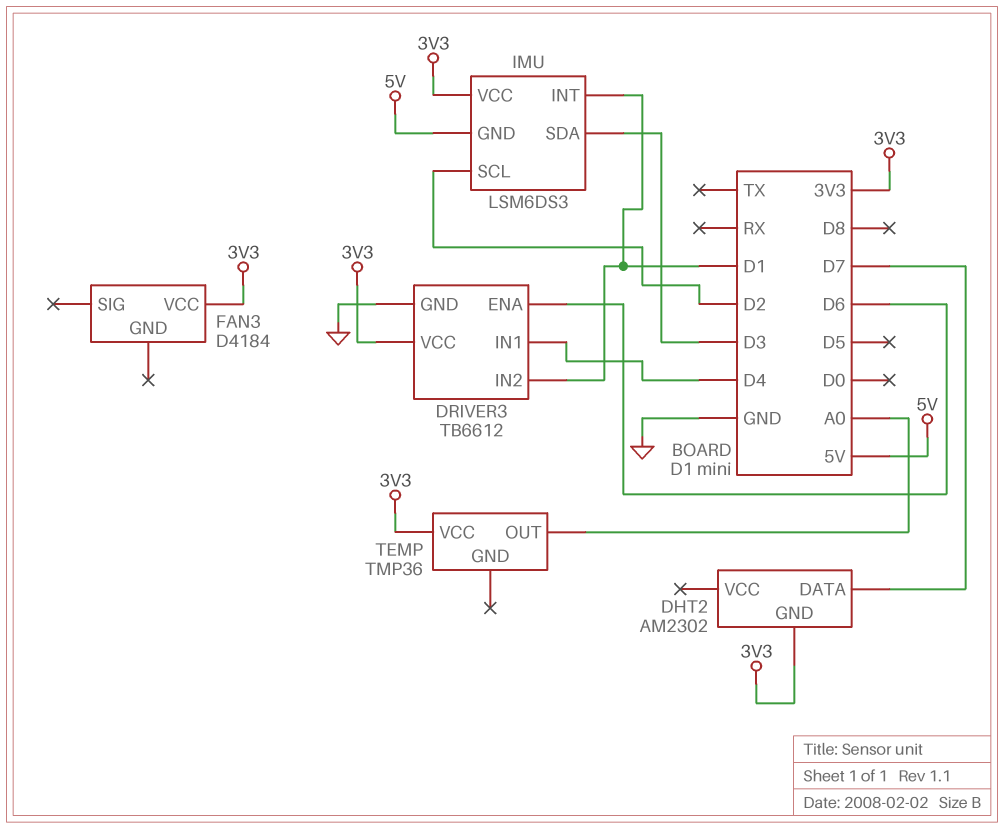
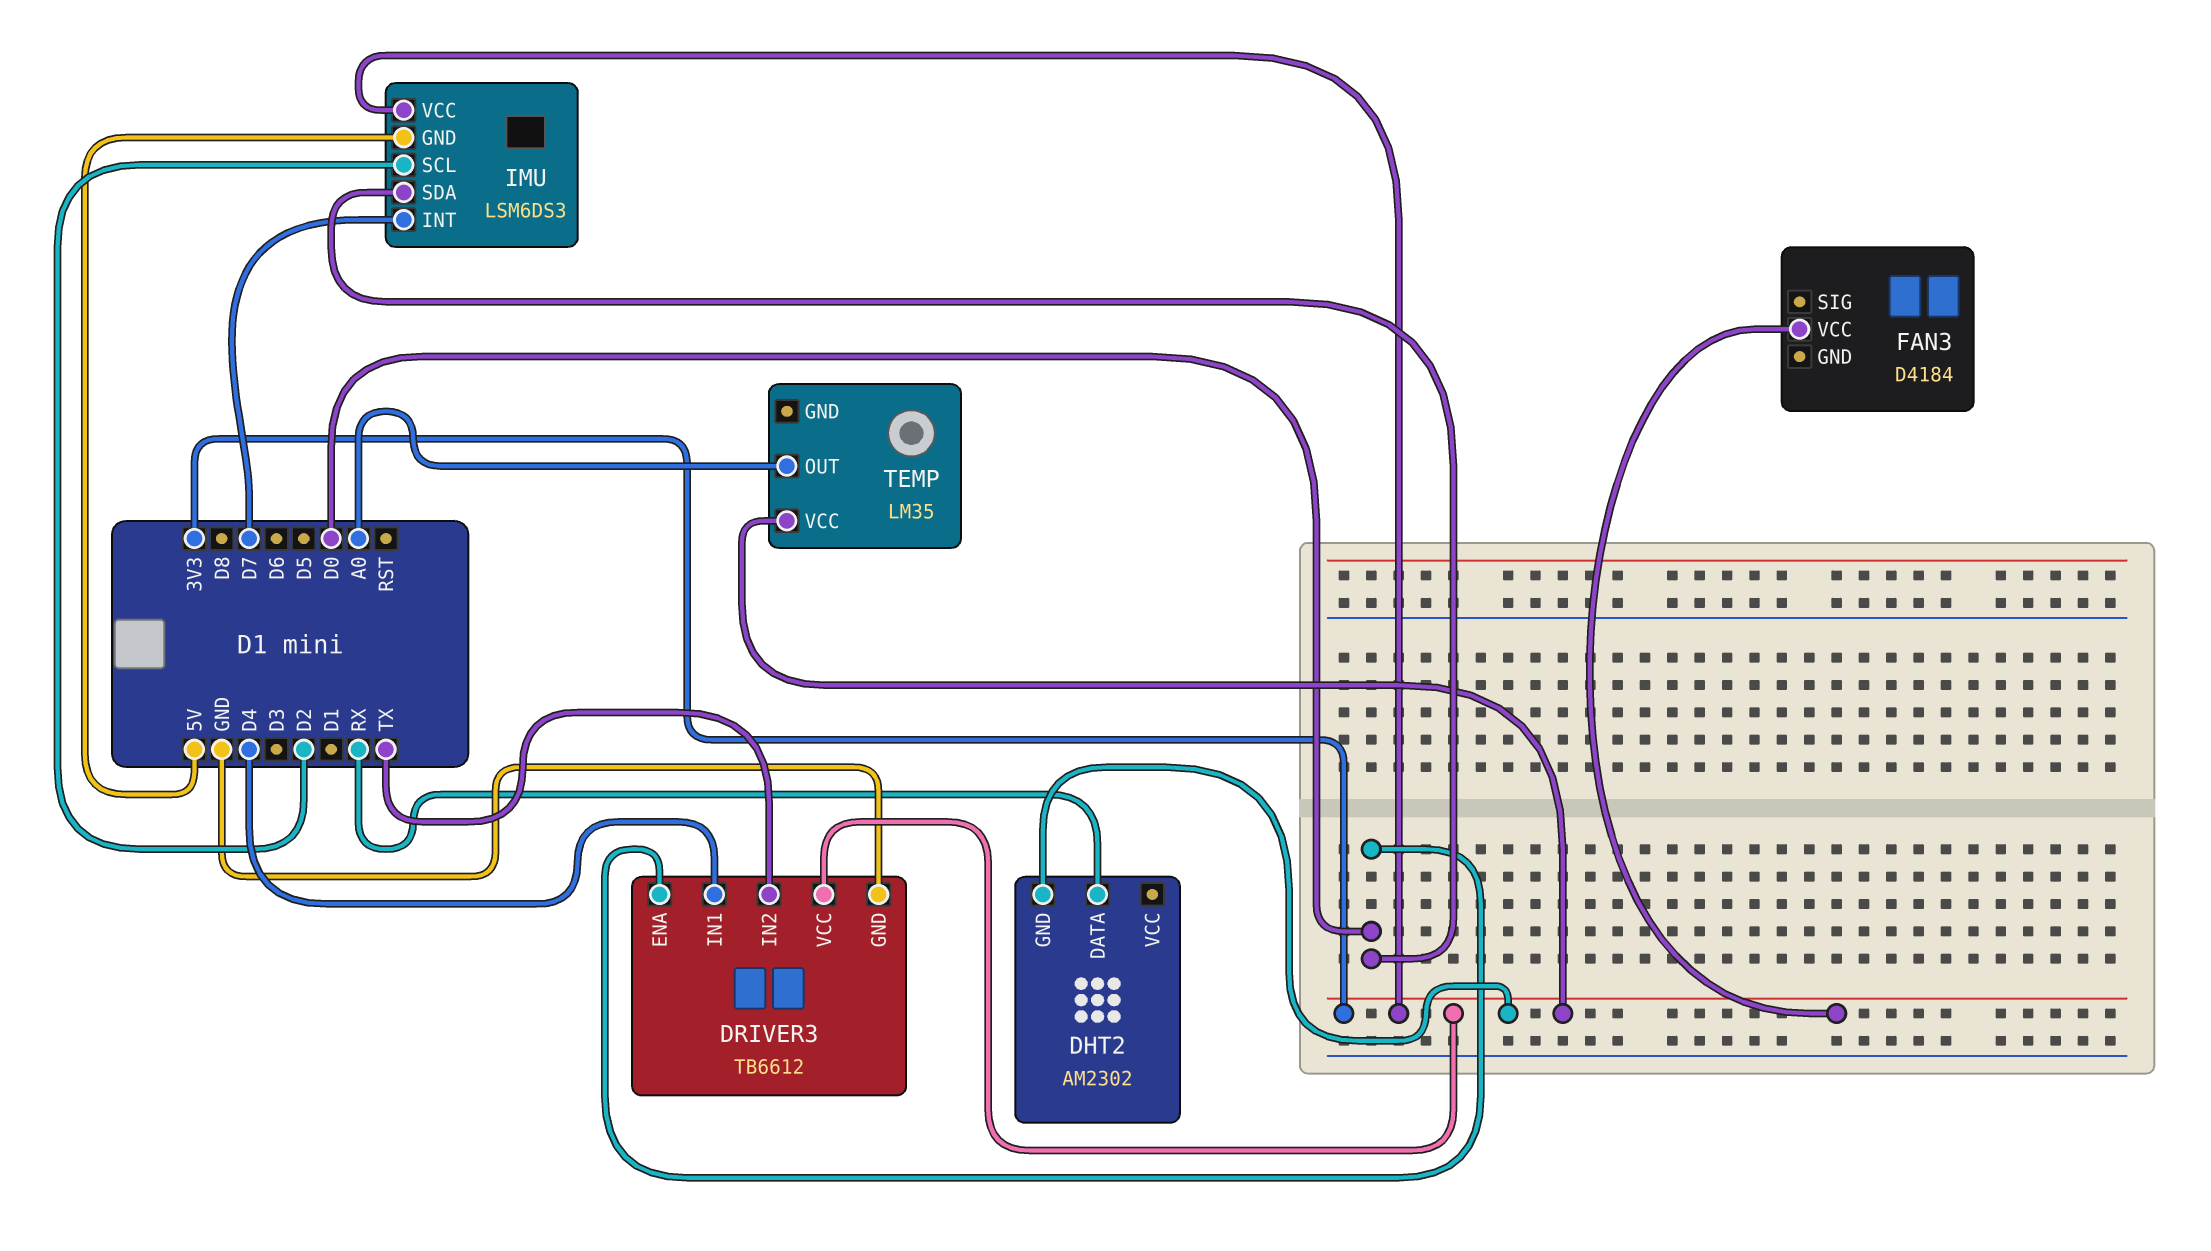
DHT2 pin DATA: D7 -> RX
DRIVER3 pin ENA: D6 -> D0
DRIVER3 pin IN2: D1 -> TX
IMU pin INT: D1 -> D7
IMU pin SDA: D3 -> D0
TEMP: TMP36 -> LM35

